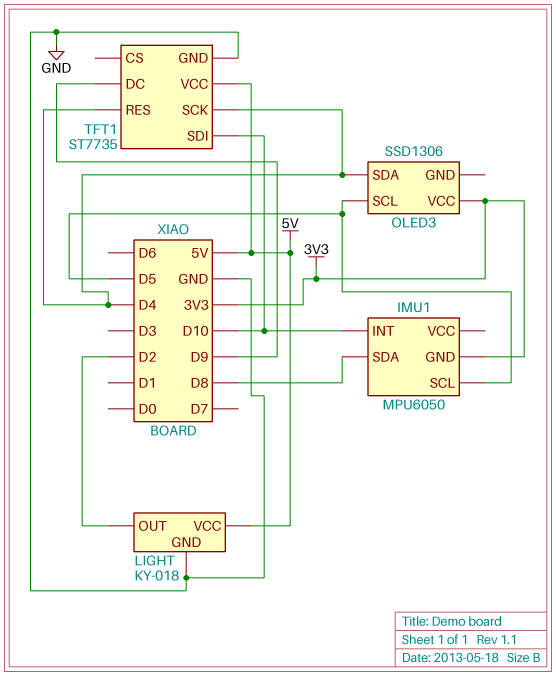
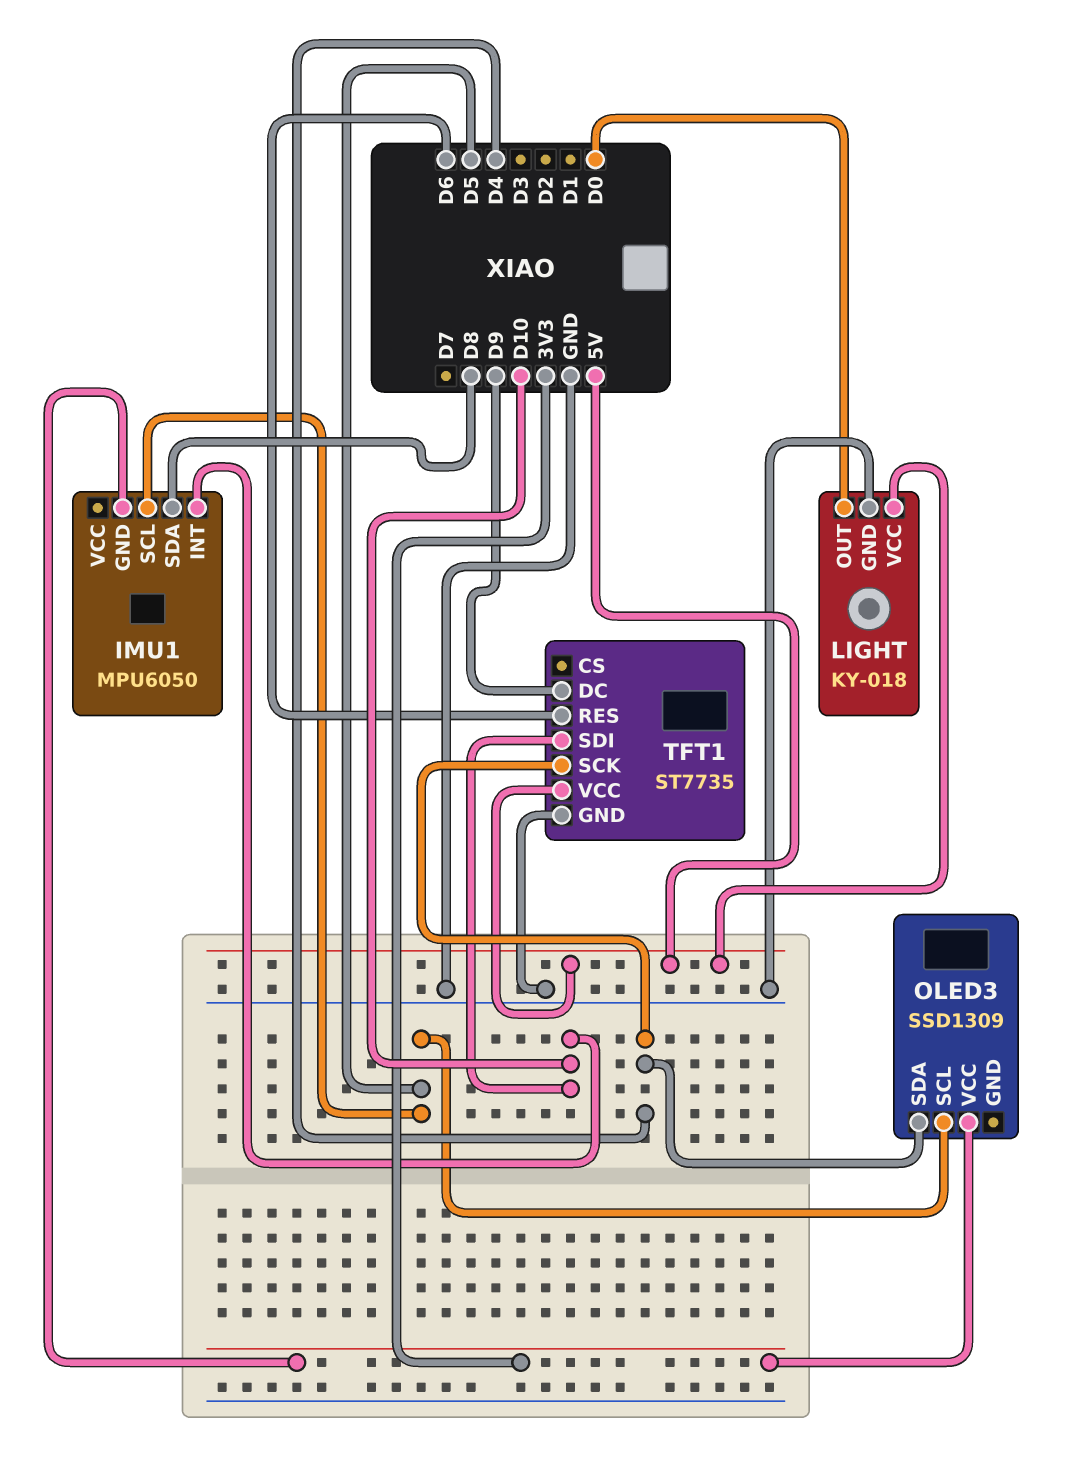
LIGHT pin OUT: D2 -> D0
OLED3: SSD1306 -> SSD1309
TFT1 pin RES: D4 -> D6

